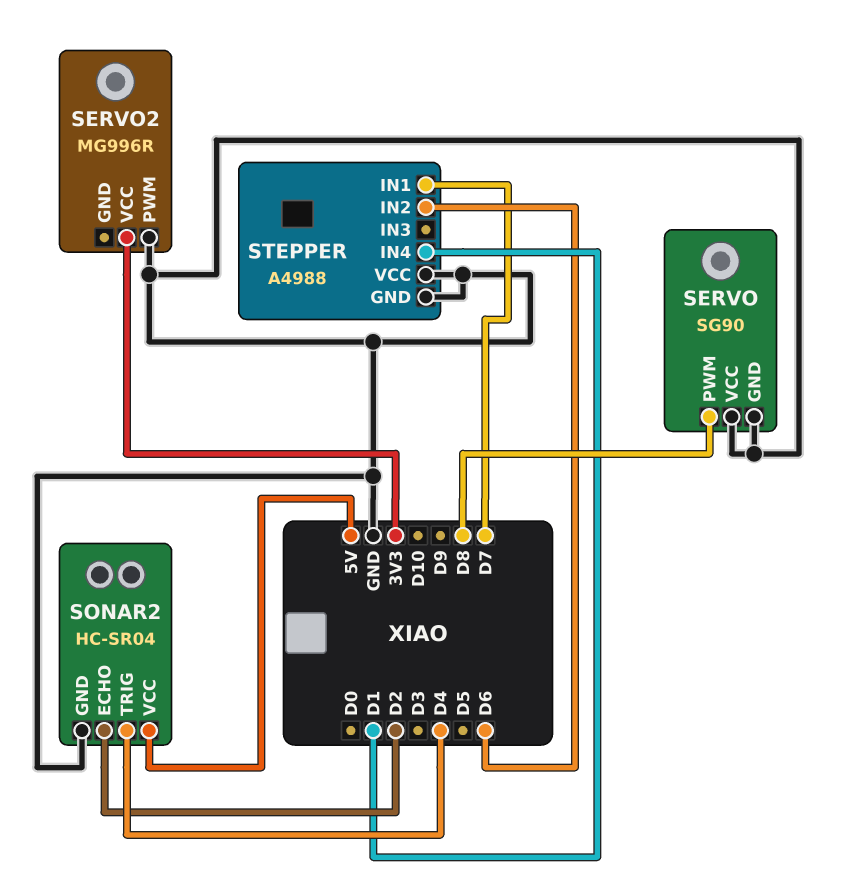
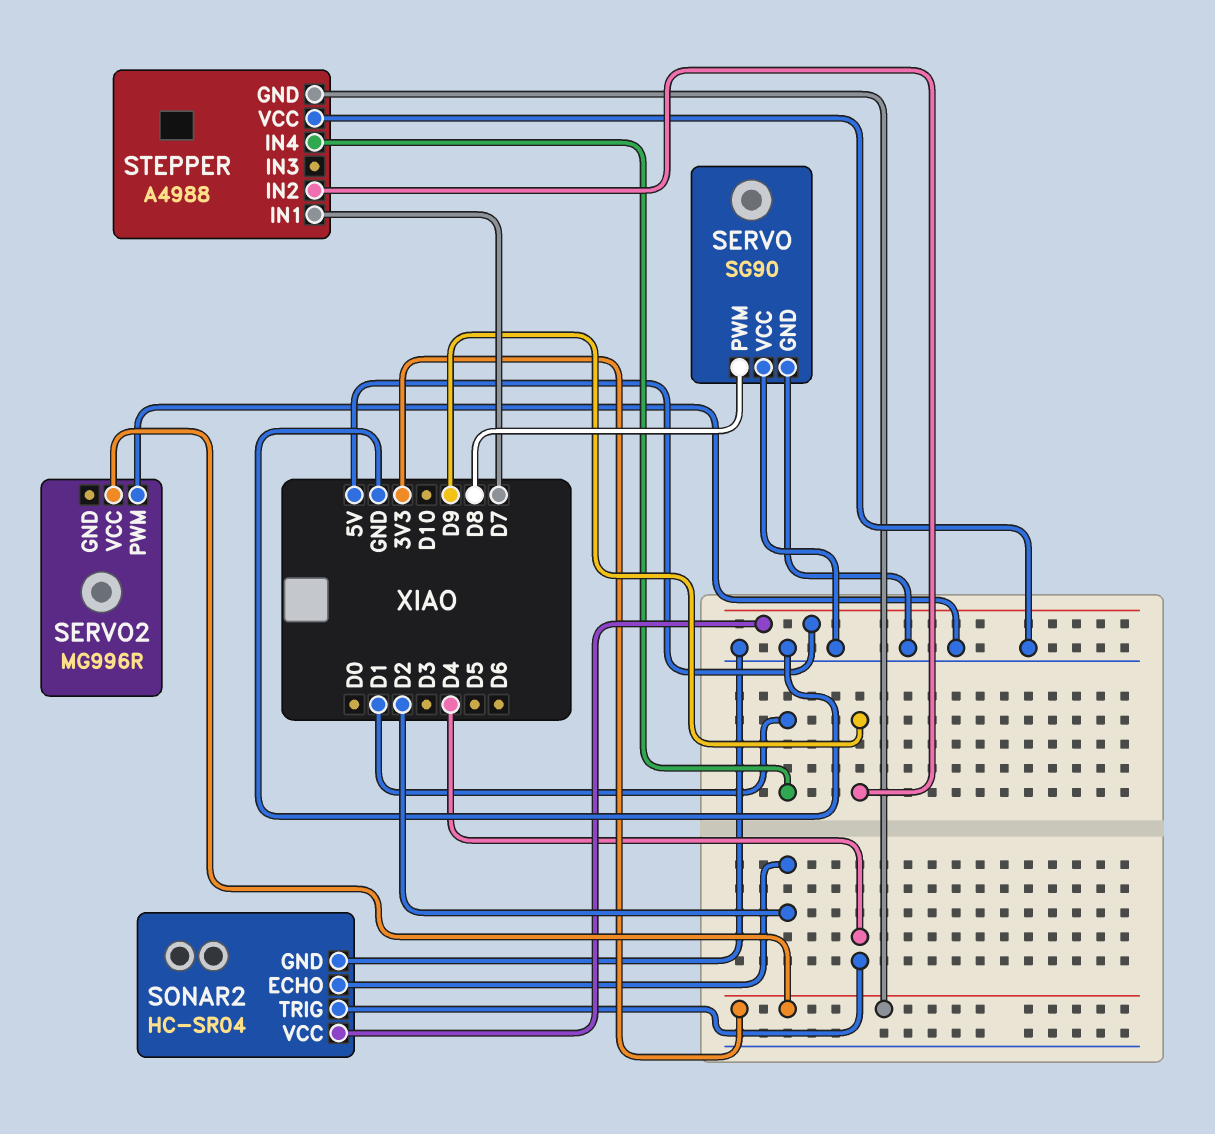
STEPPER pin GND: GND -> 3V3
STEPPER pin IN2: D6 -> D9

